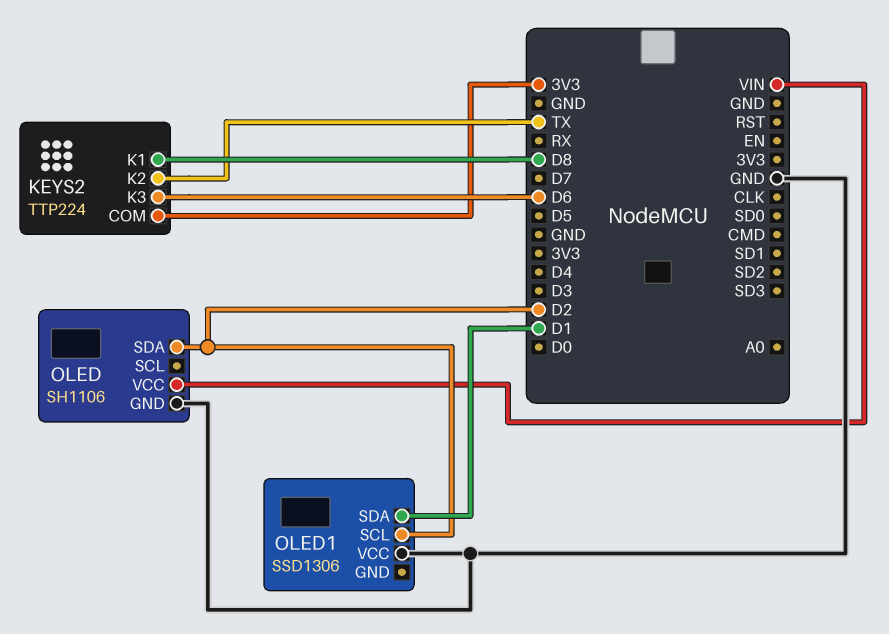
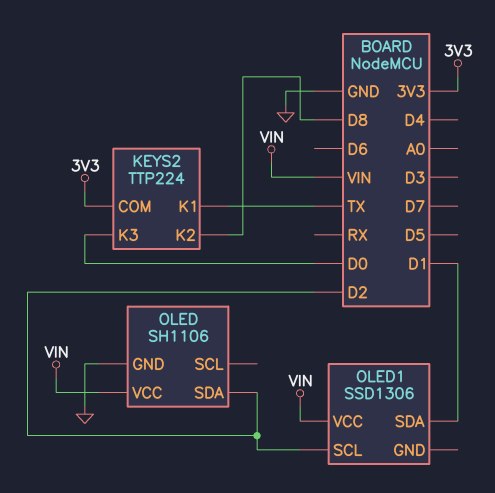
KEYS2 pin K1: D8 -> TX
KEYS2 pin K2: TX -> D8
KEYS2 pin K3: D6 -> D0
OLED1 pin VCC: GND -> VIN

